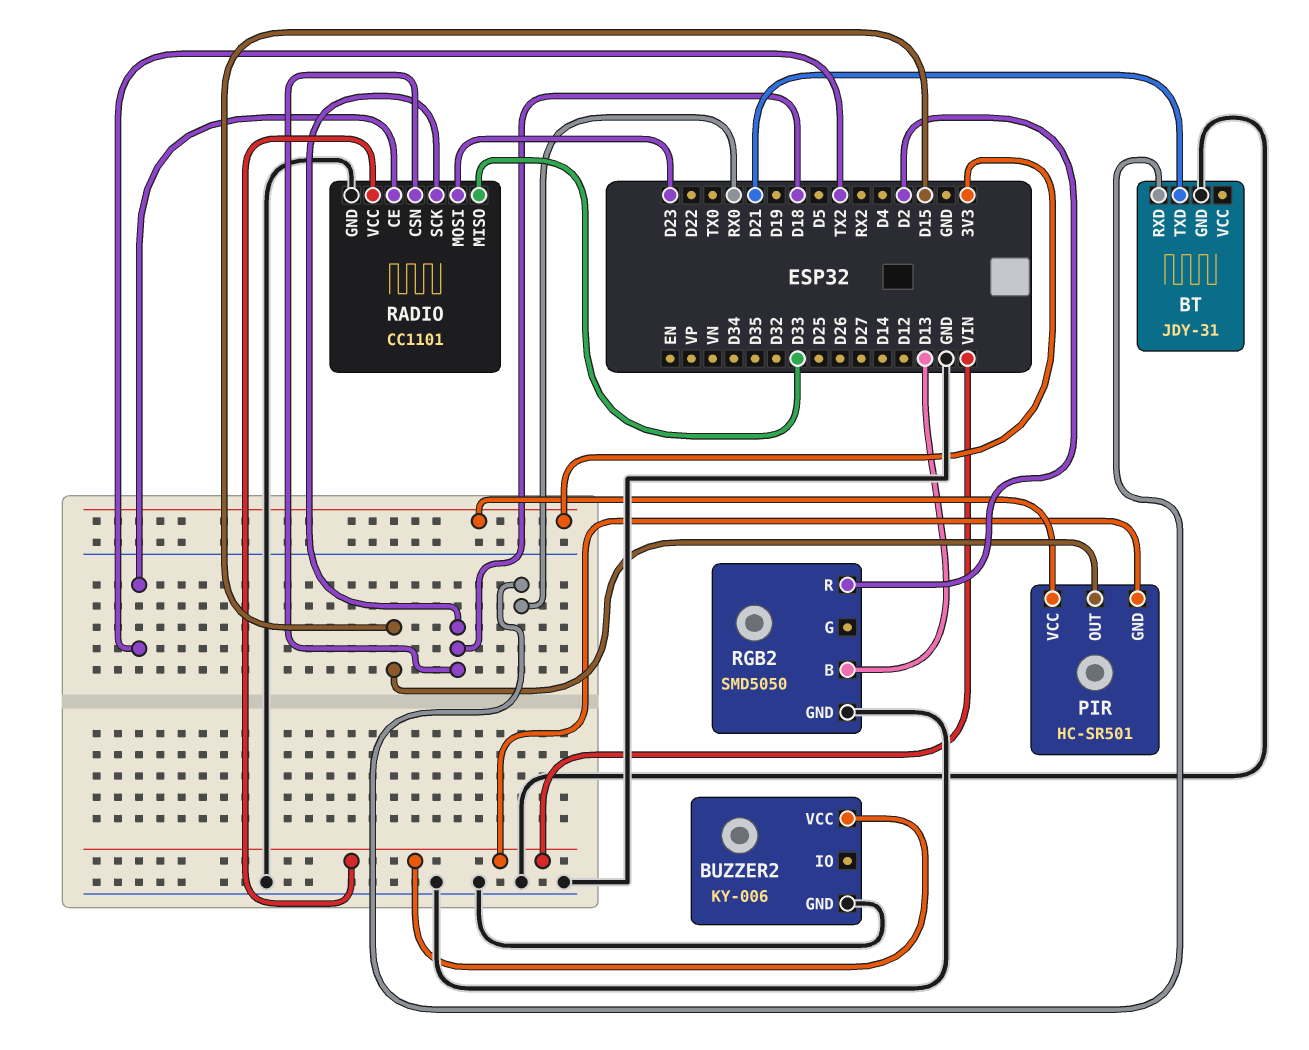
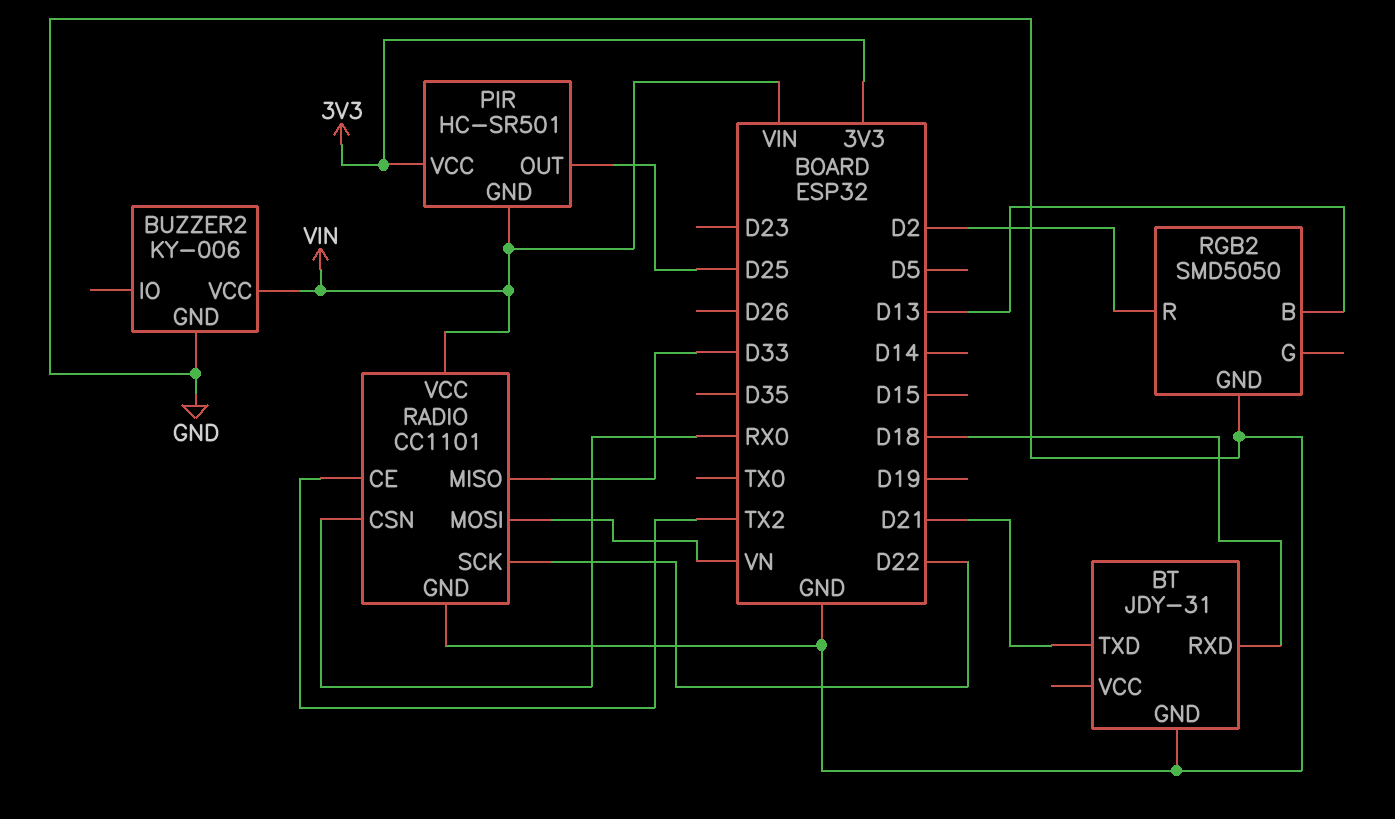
BT pin RXD: RX0 -> D18
PIR pin OUT: D15 -> D25
RADIO pin CSN: D18 -> RX0
RADIO pin MOSI: D23 -> VN
RADIO pin SCK: D18 -> D22

